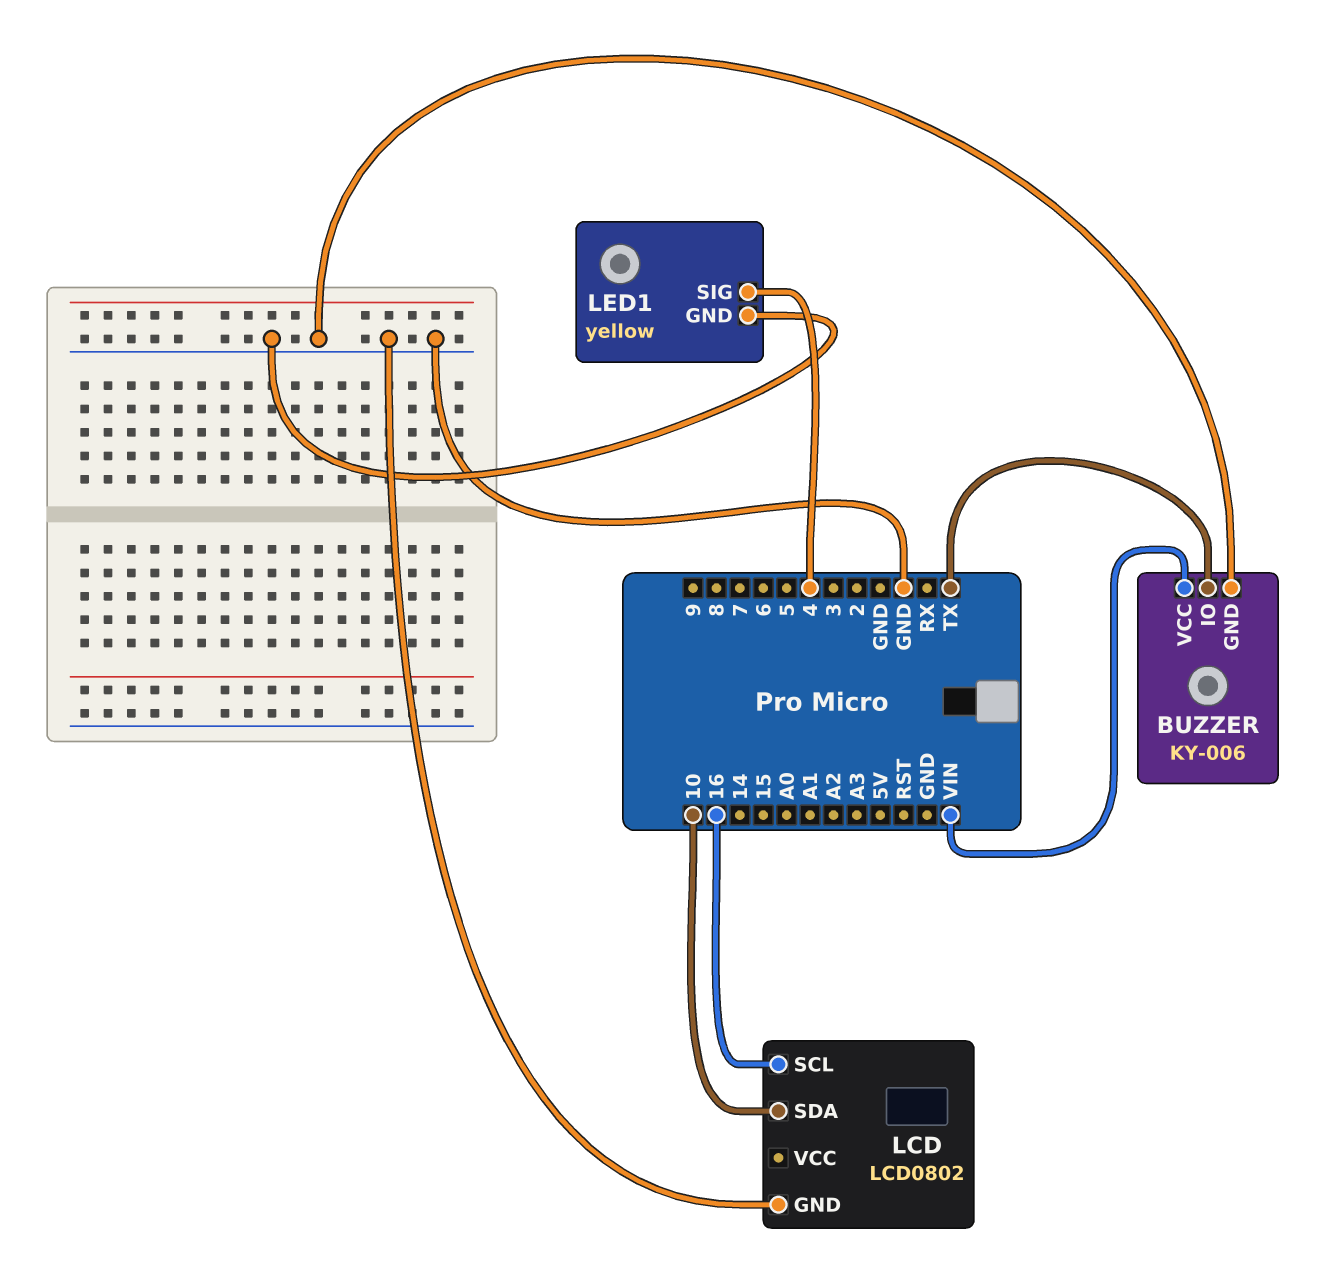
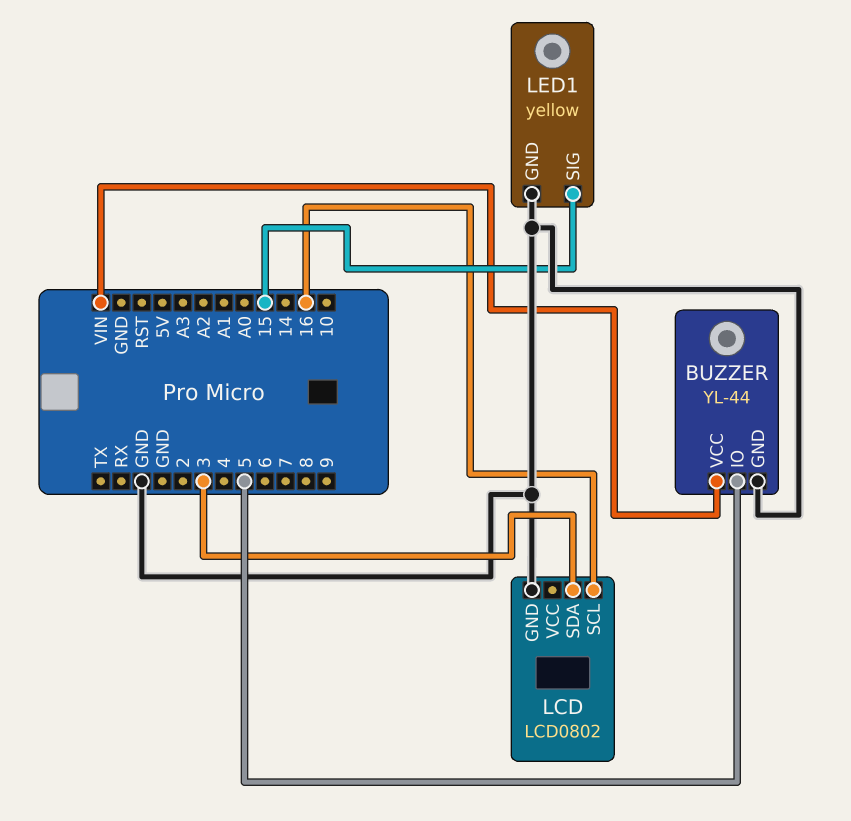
BUZZER: KY-006 -> YL-44
BUZZER pin IO: TX -> 5
LCD pin SDA: 10 -> 3
LED1 pin SIG: 4 -> 15

